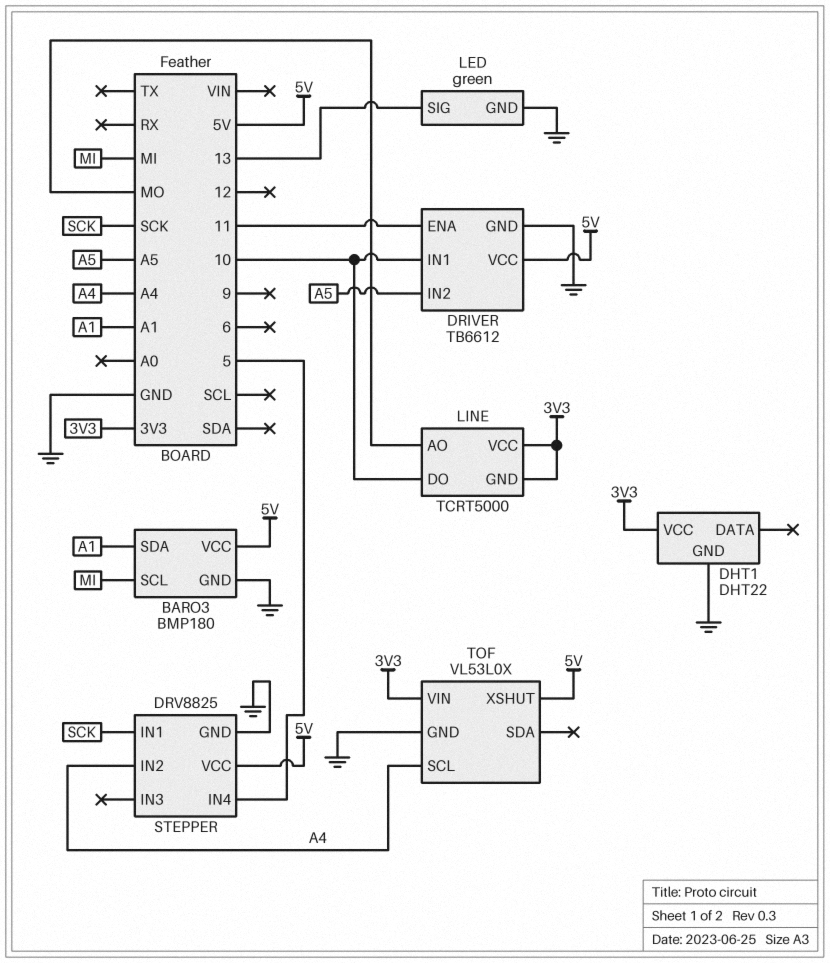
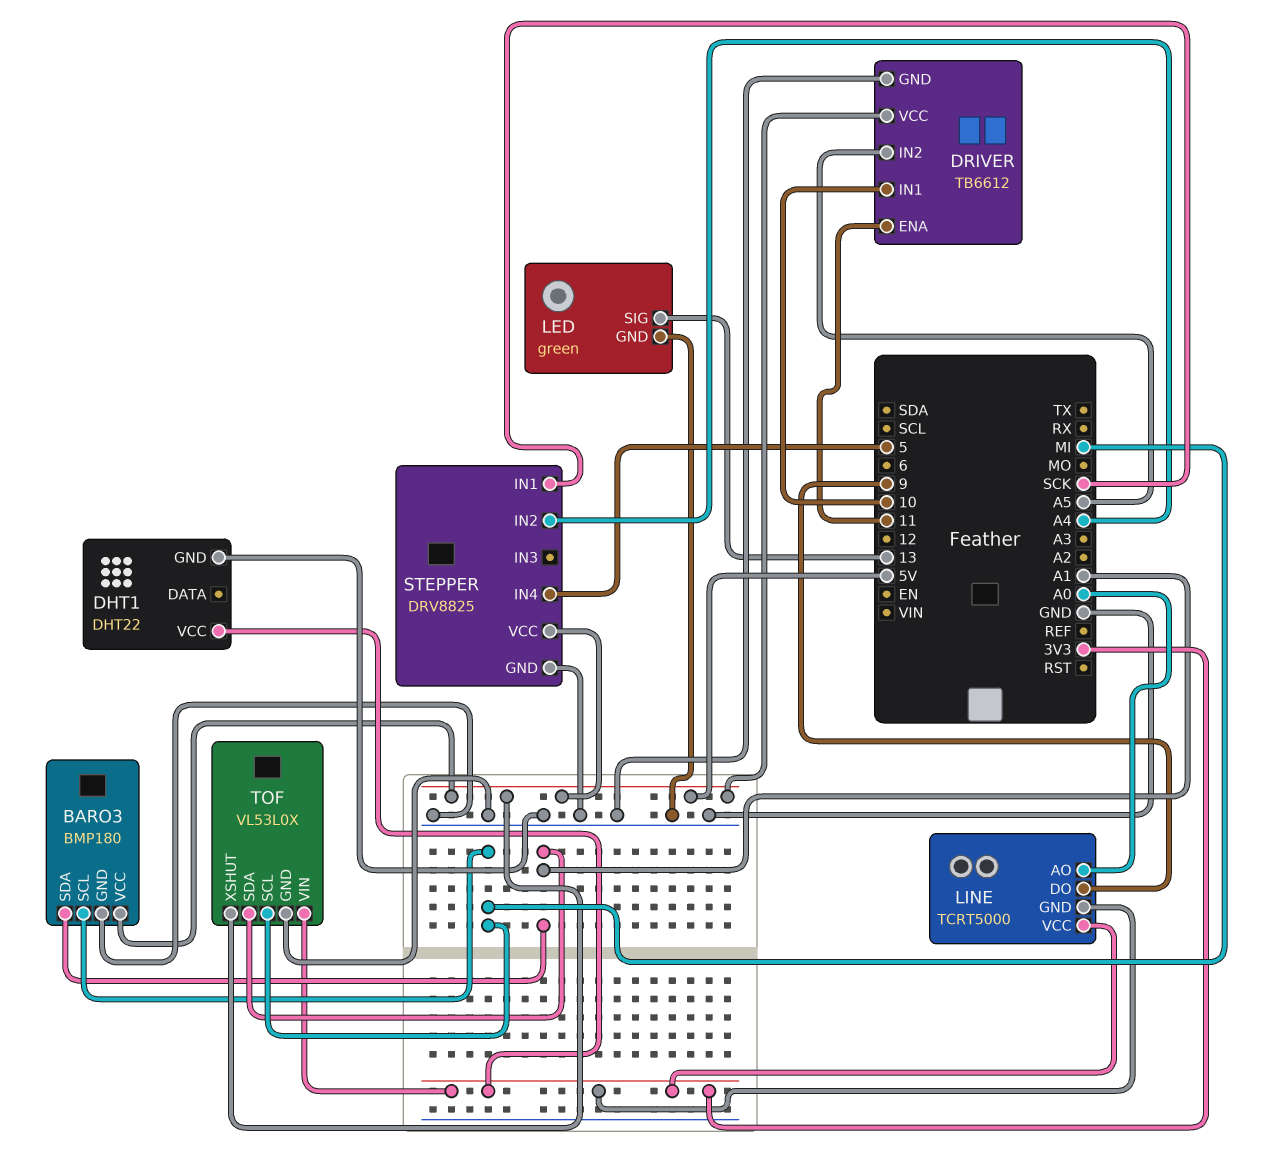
LINE pin AO: MO -> A0
LINE pin DO: 10 -> 9
TOF pin SCL: A4 -> MI
TOF pin SDA: none -> A1

